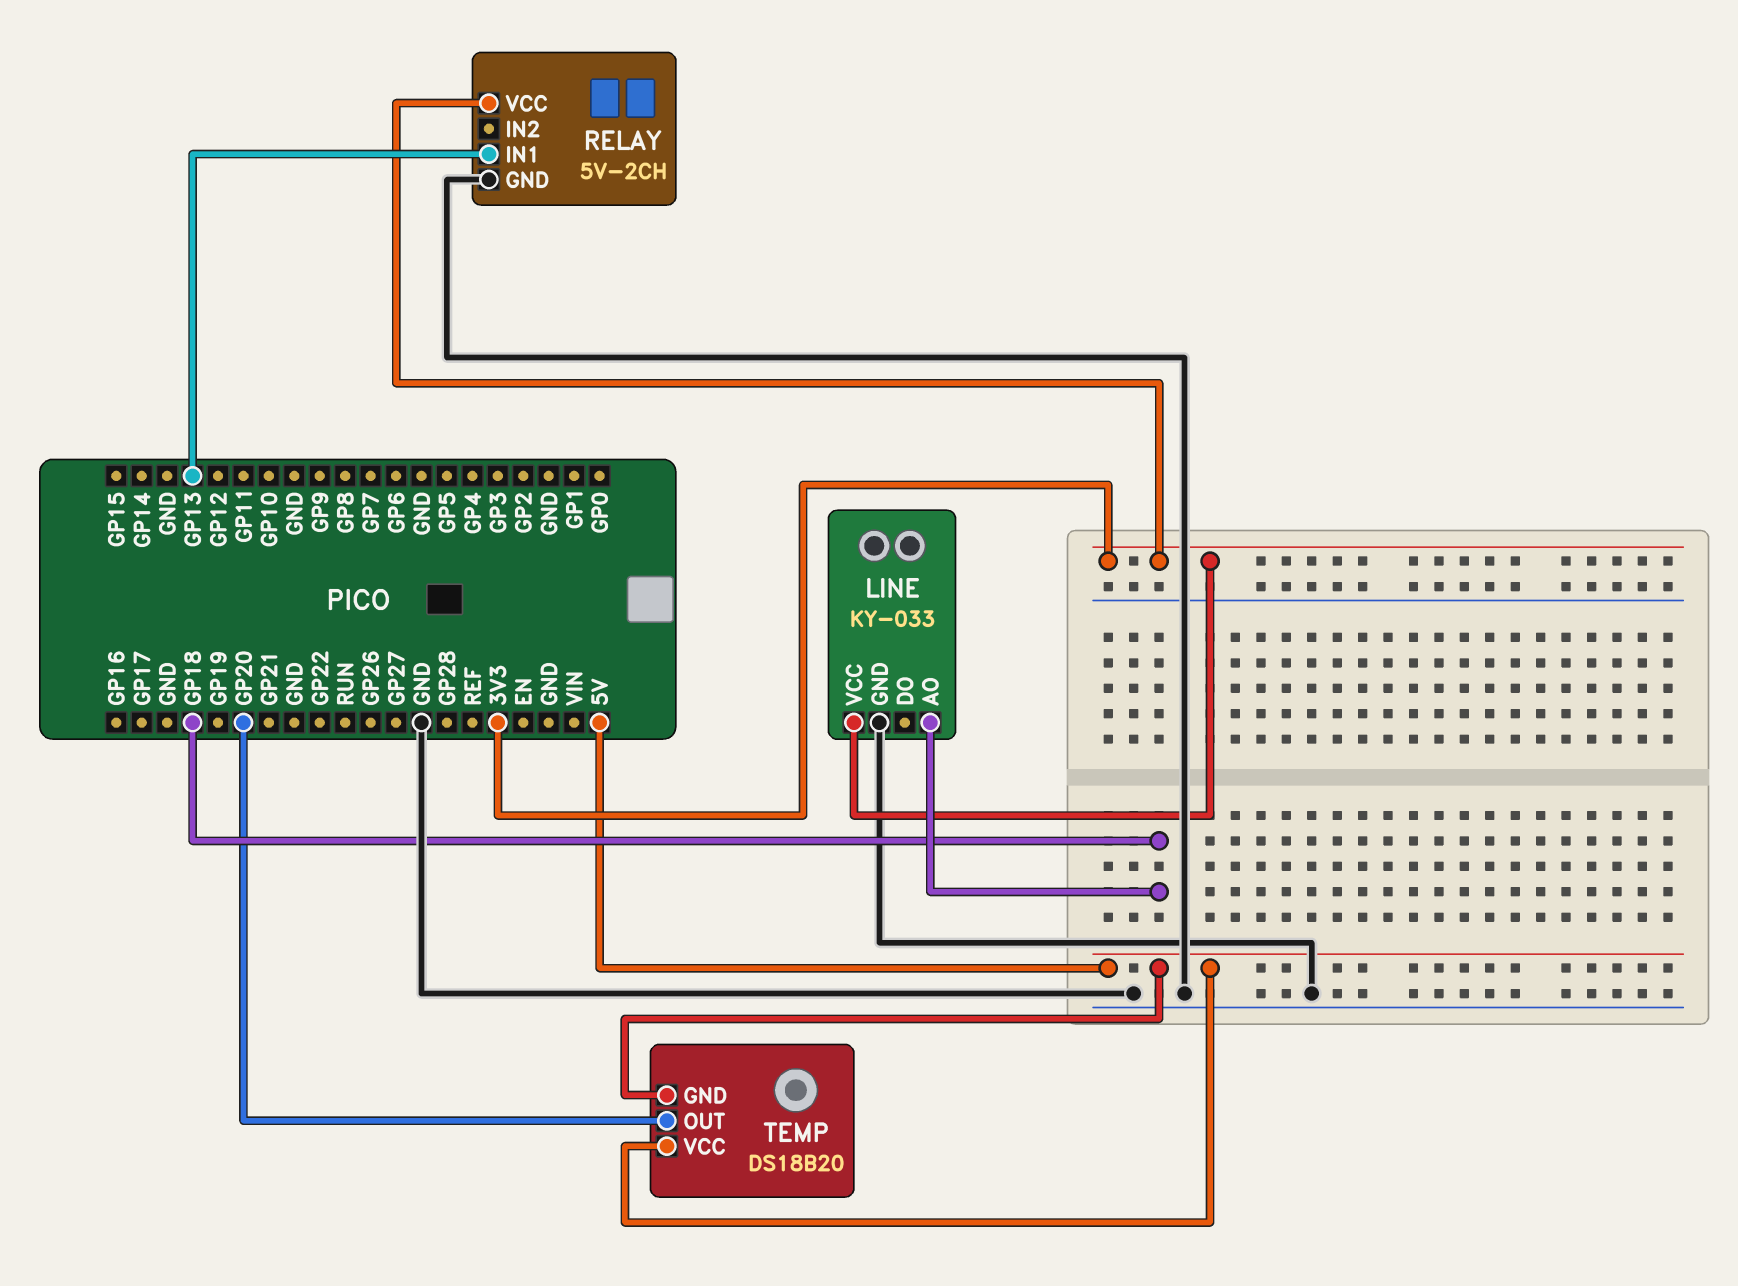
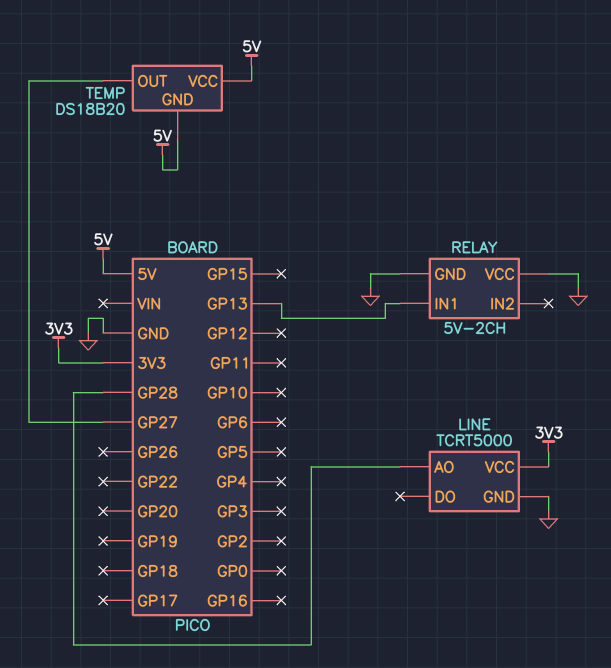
LINE: KY-033 -> TCRT5000
LINE pin AO: GP18 -> GP28
RELAY pin VCC: 3V3 -> GND
TEMP pin OUT: GP20 -> GP27

